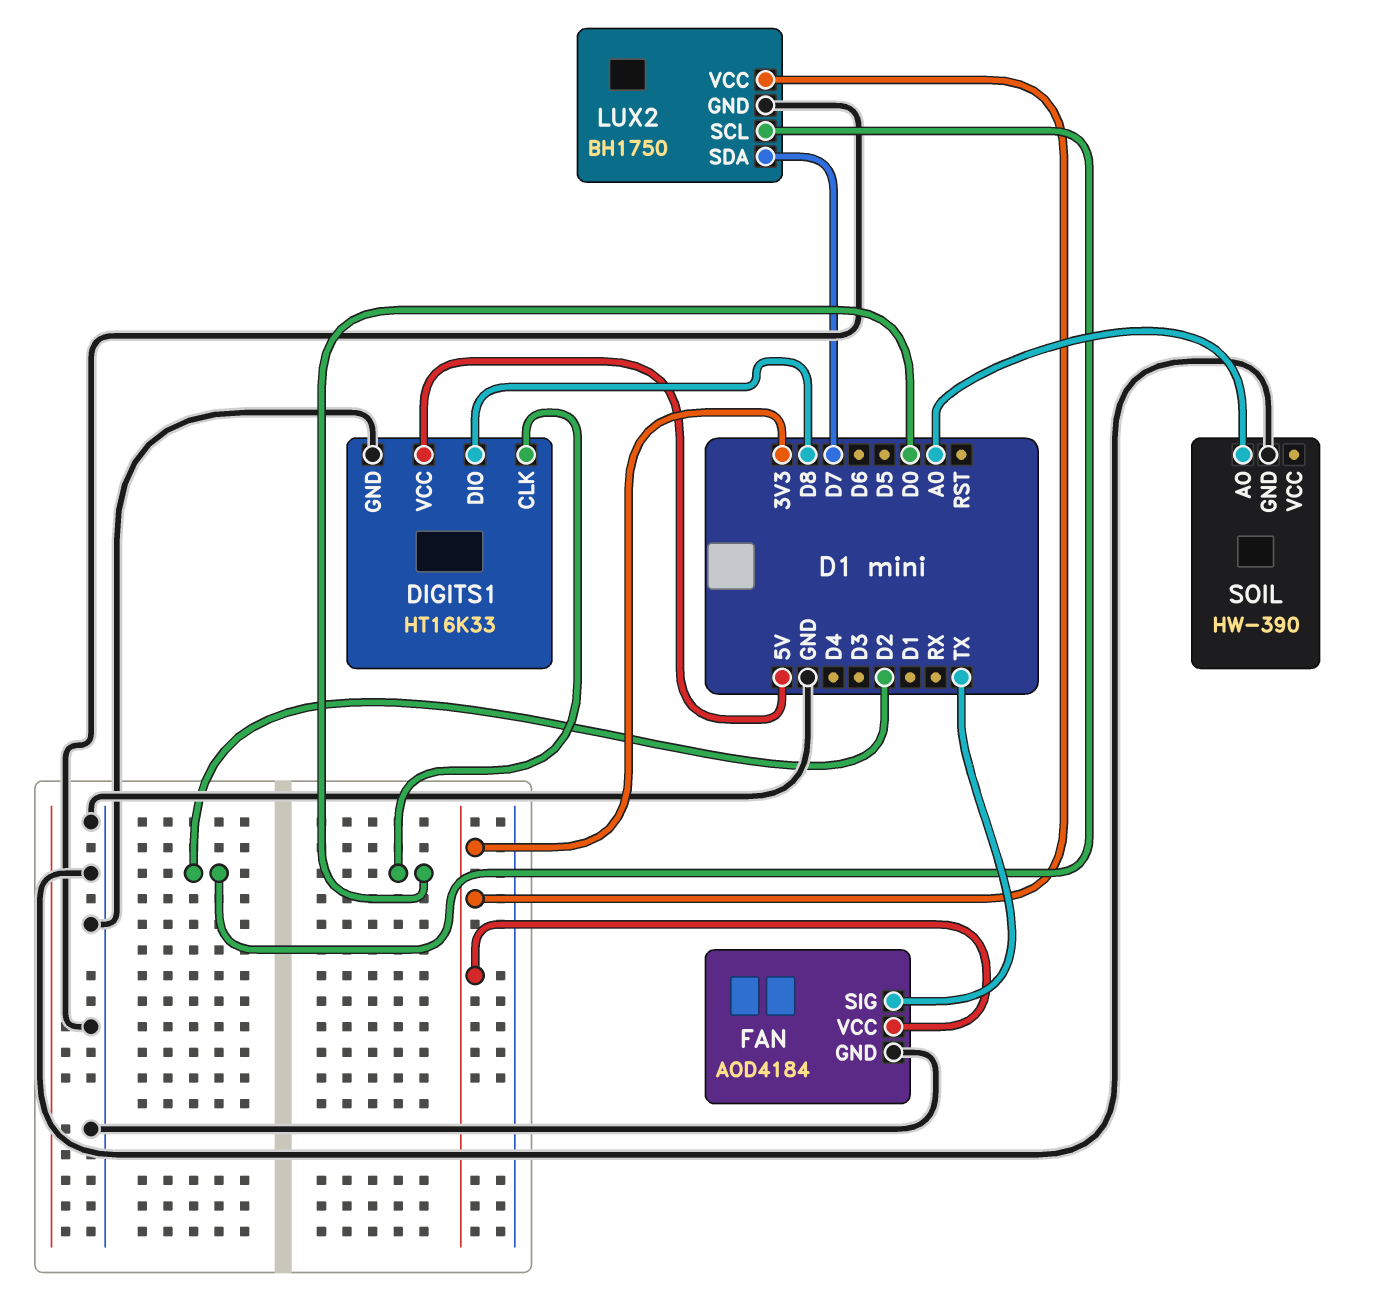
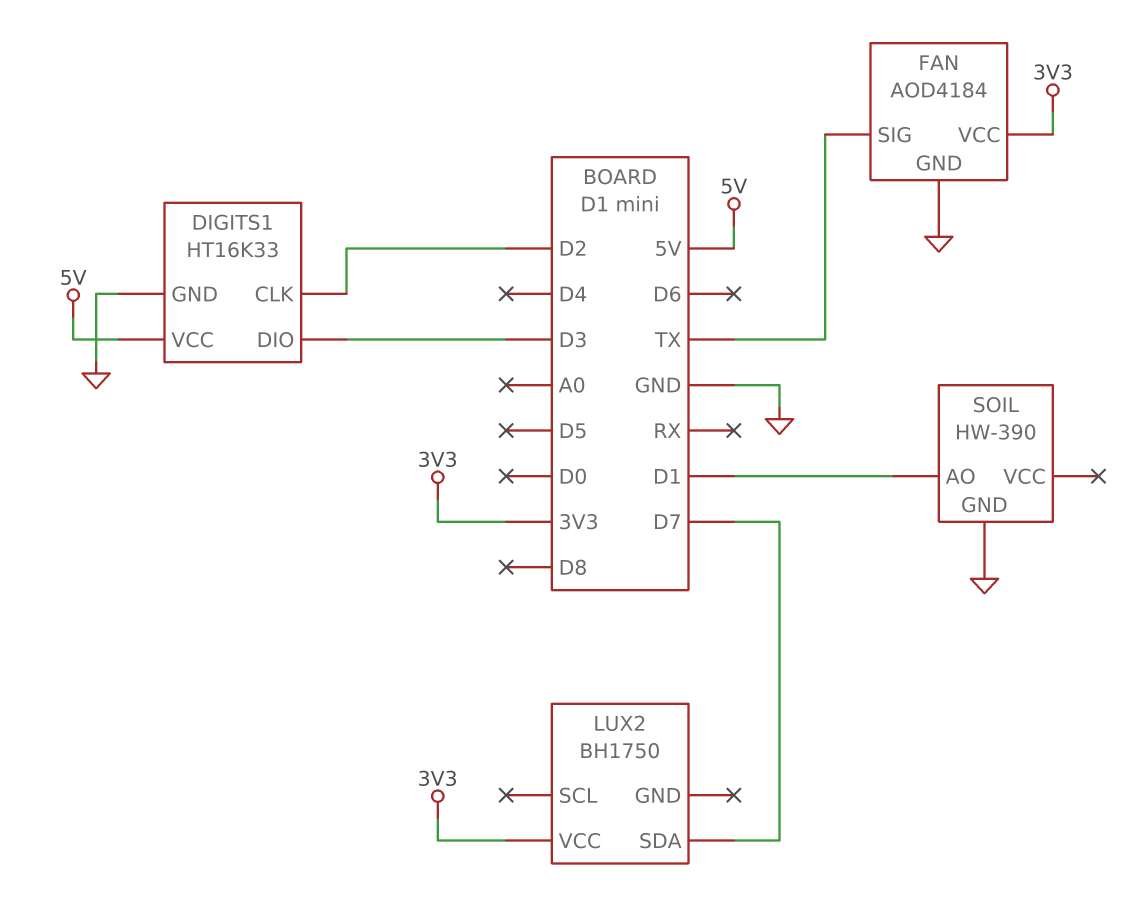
DIGITS1 pin CLK: D0 -> D2
DIGITS1 pin DIO: D8 -> D3
LUX2 pin GND: GND -> none
LUX2 pin SCL: D2 -> none
SOIL pin AO: A0 -> D1

